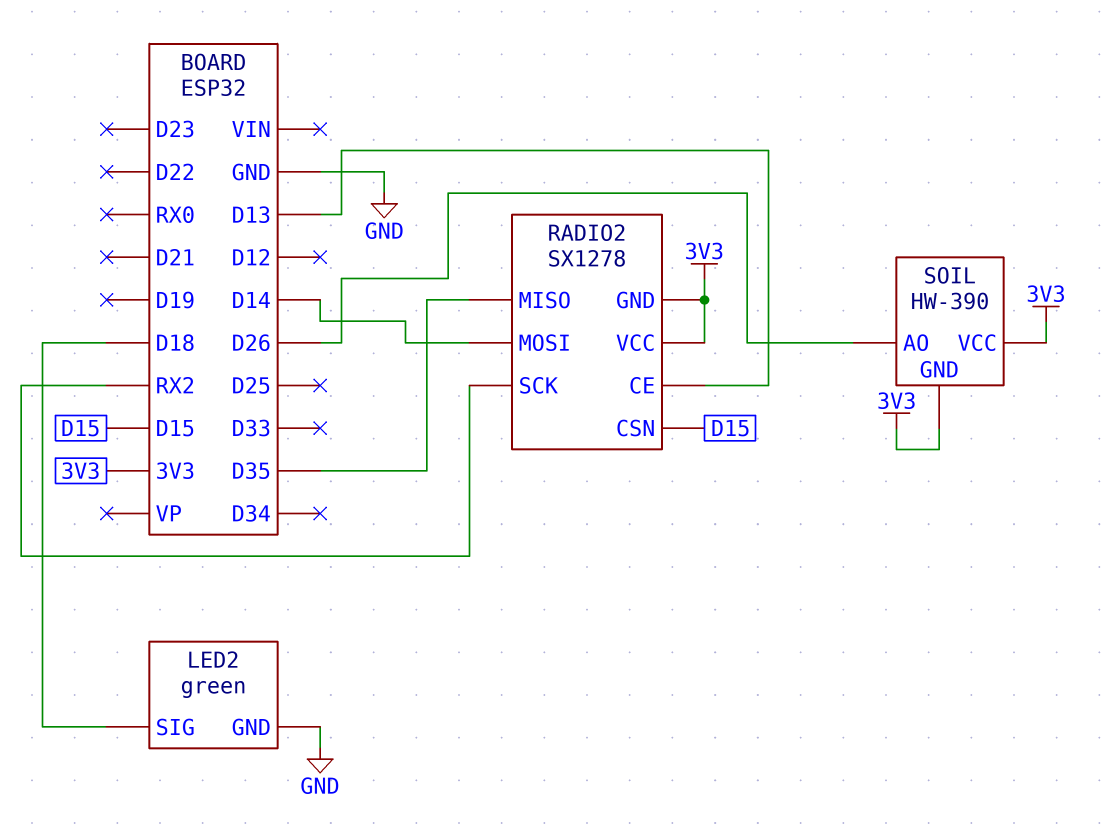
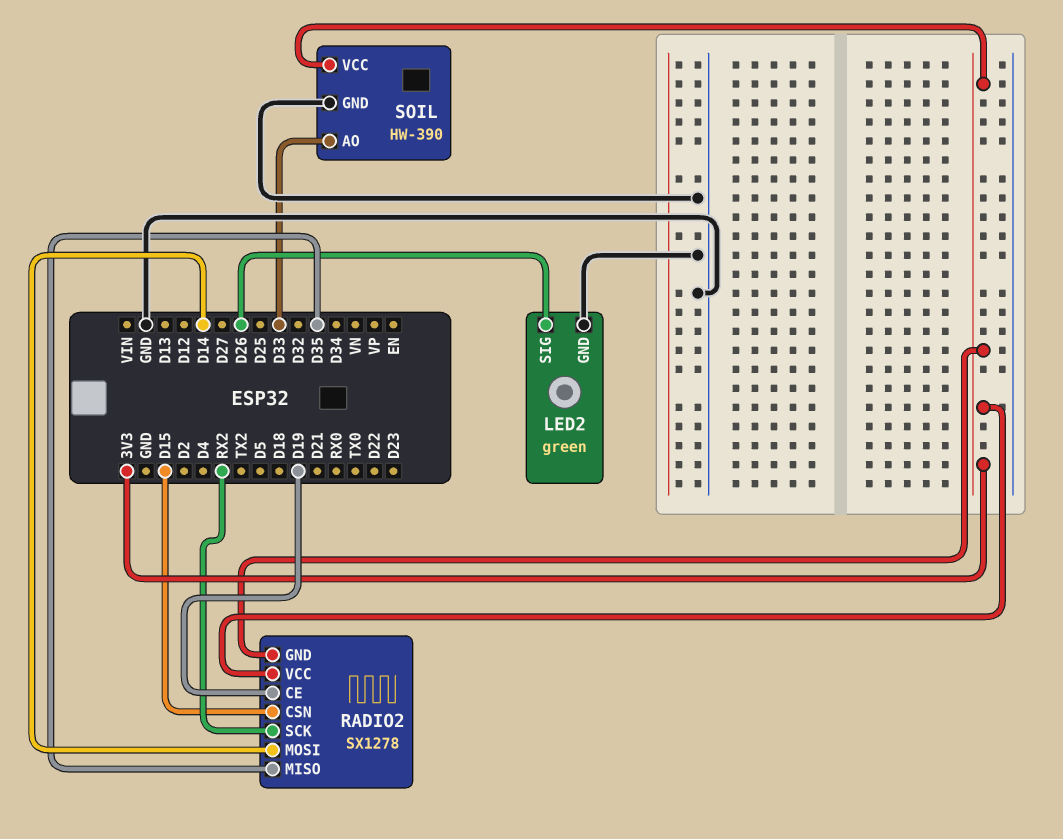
LED2 pin SIG: D18 -> D26
RADIO2 pin CE: D13 -> D19
SOIL pin AO: D26 -> D33
SOIL pin GND: 3V3 -> GND

